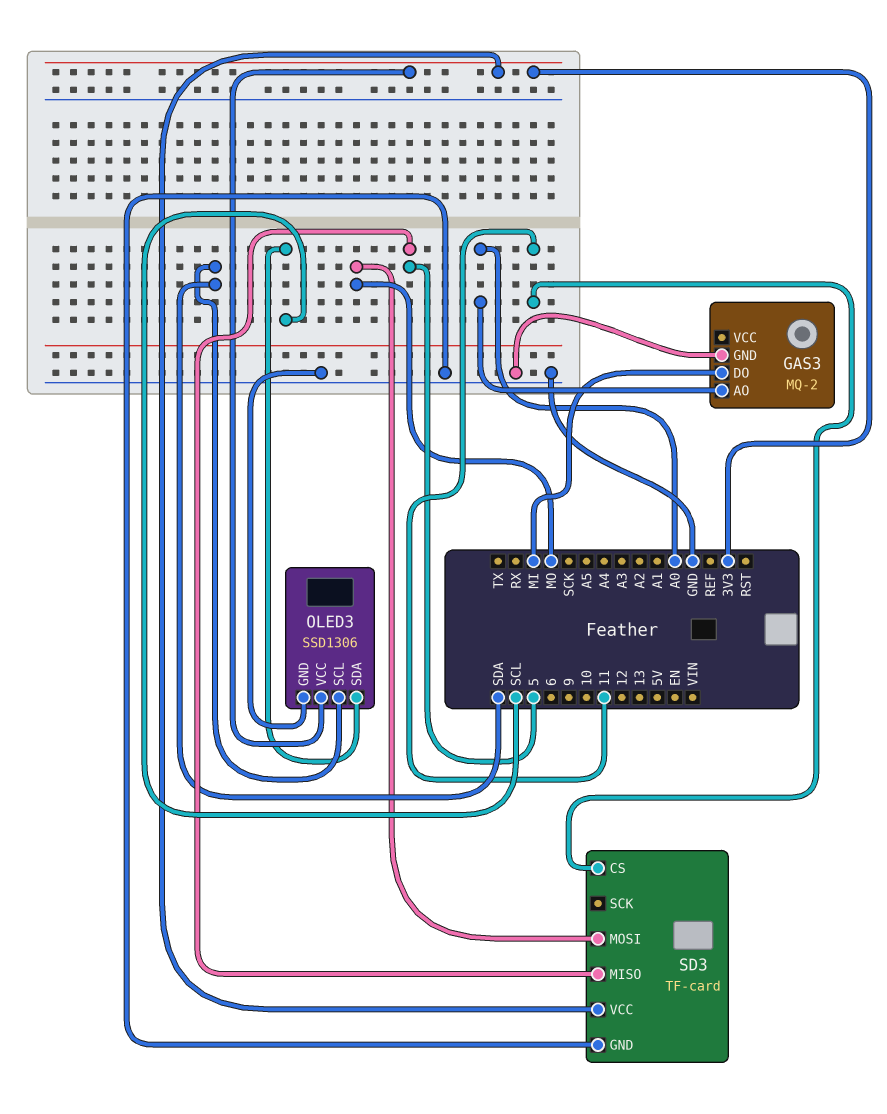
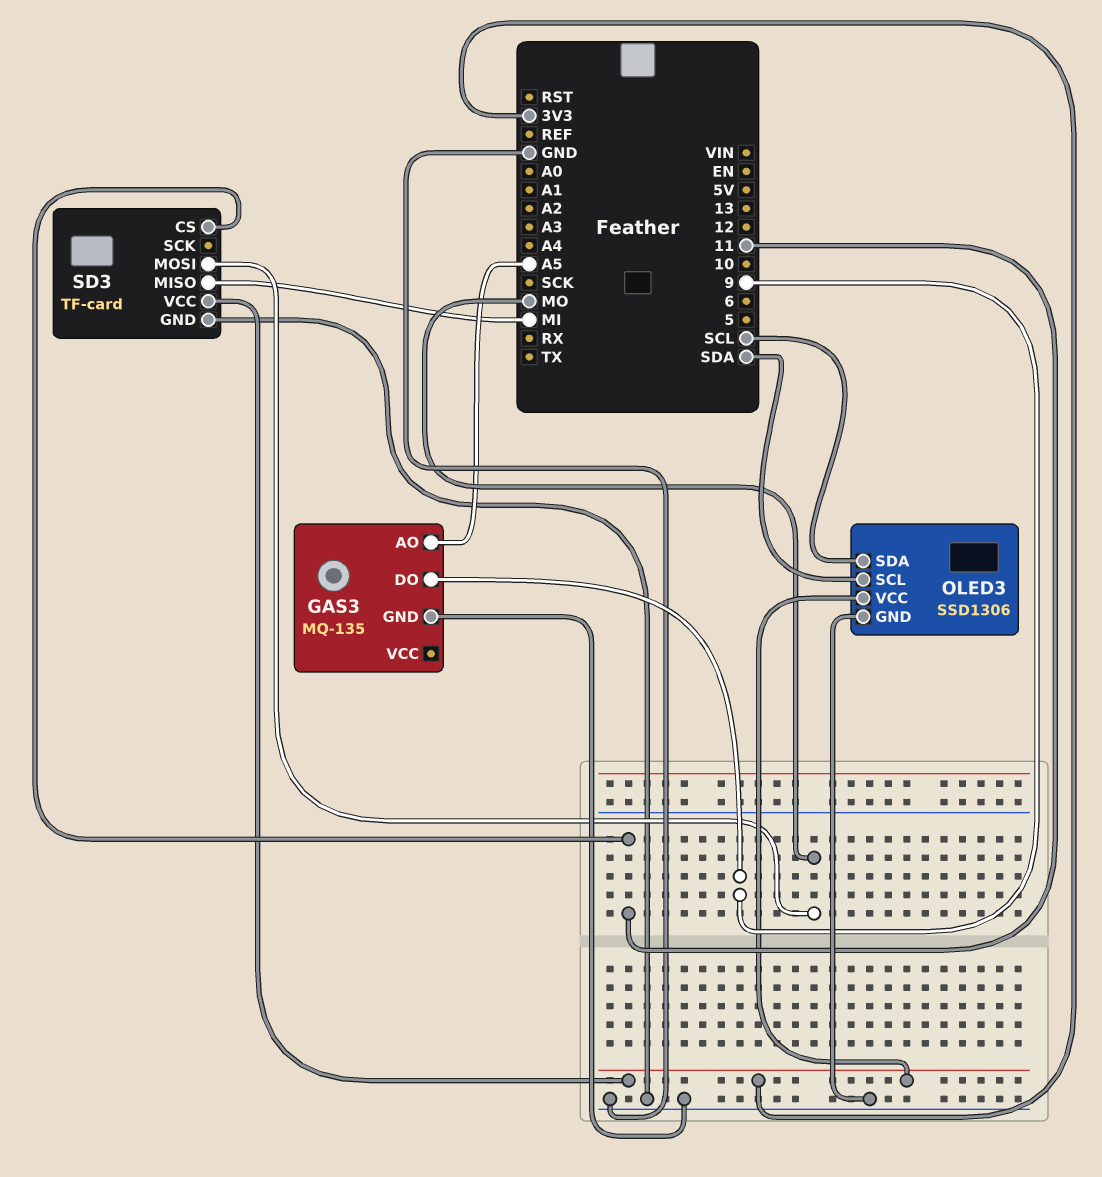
GAS3: MQ-2 -> MQ-135
GAS3 pin AO: A0 -> A5
GAS3 pin DO: MI -> 9
SD3 pin MISO: 5 -> MI

